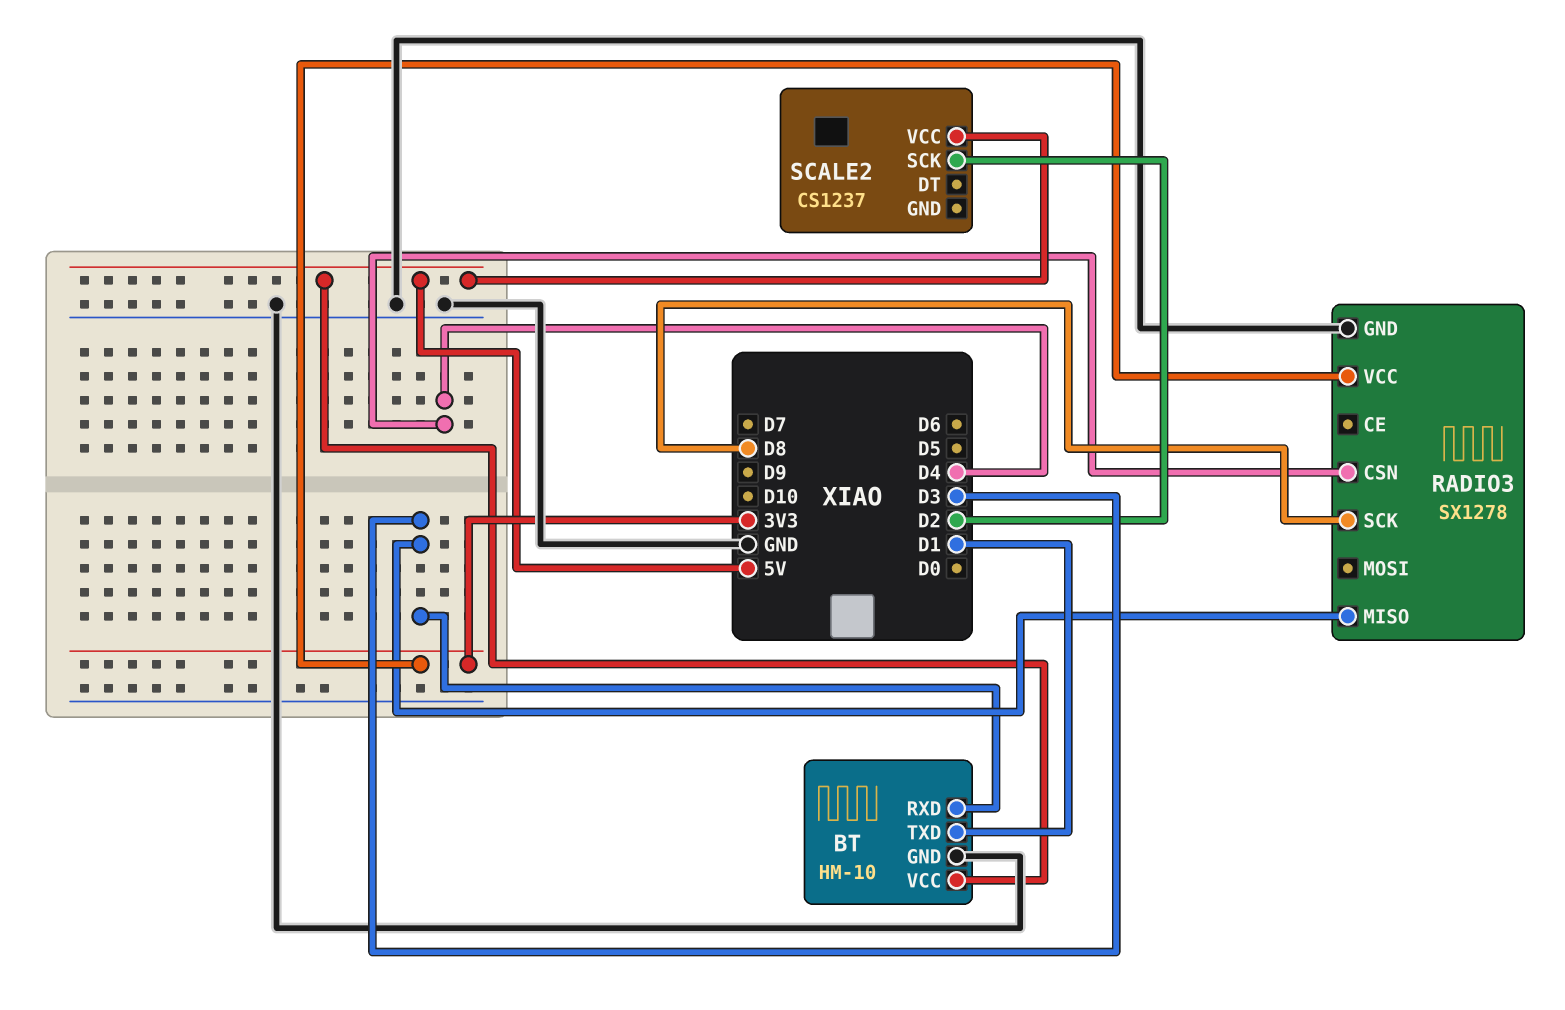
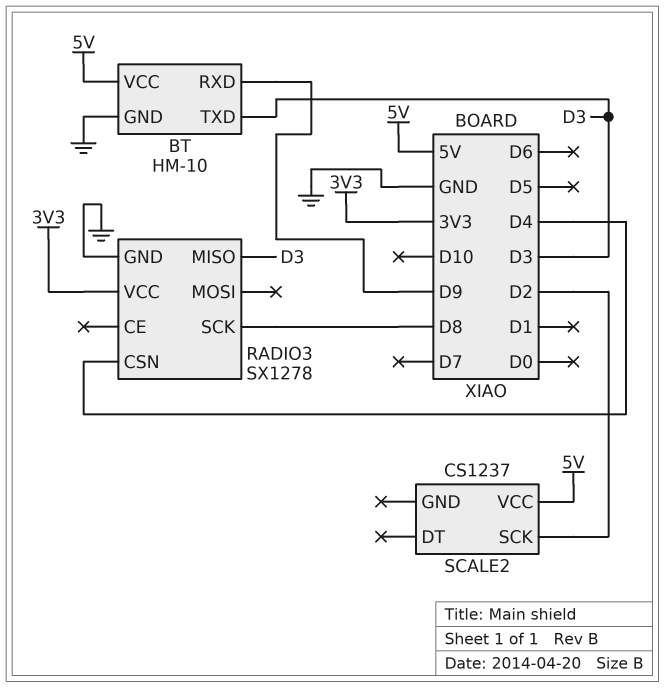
BT pin RXD: D3 -> D9
BT pin TXD: D1 -> D3

